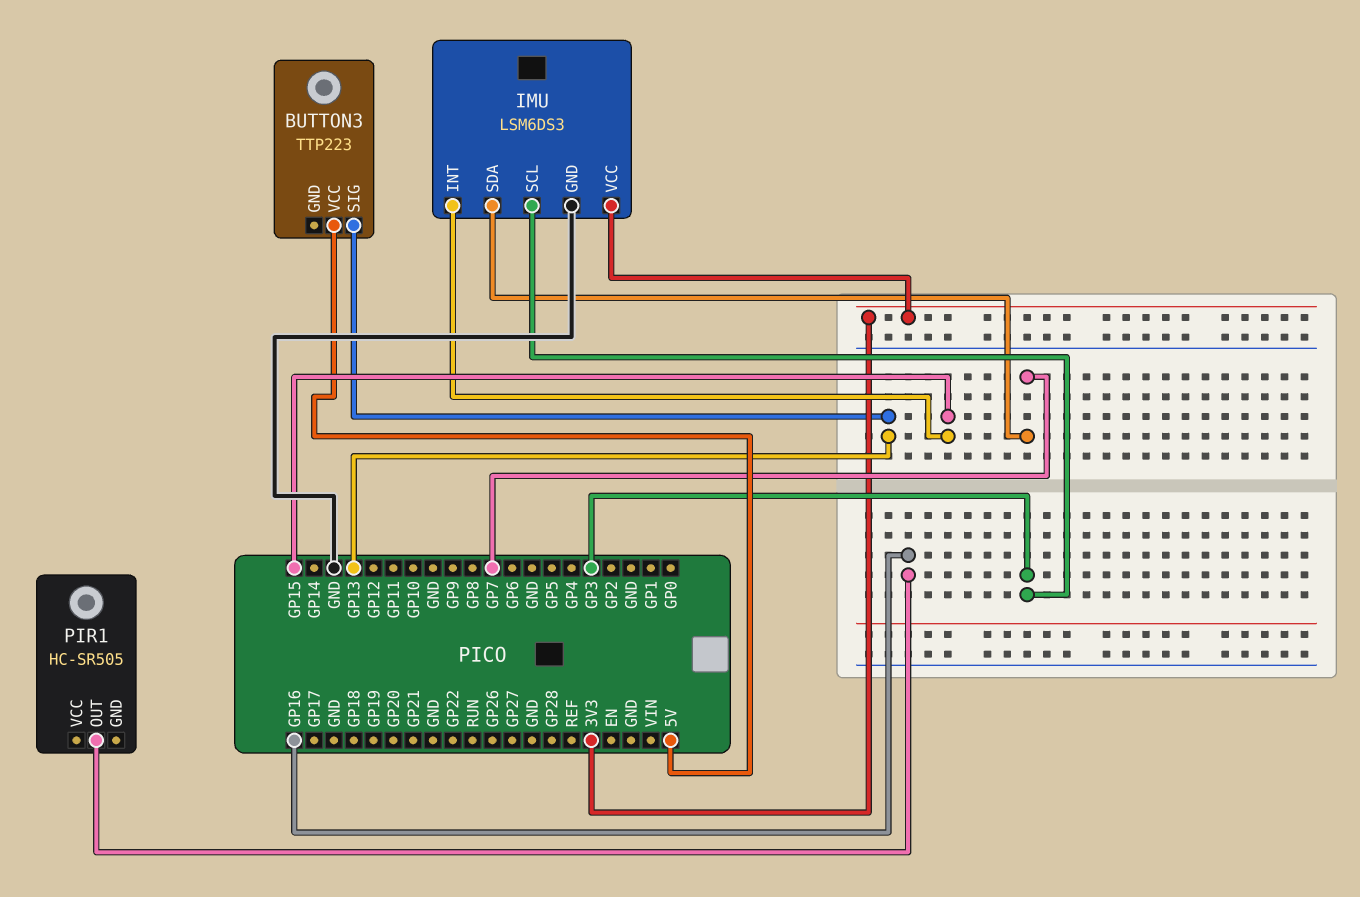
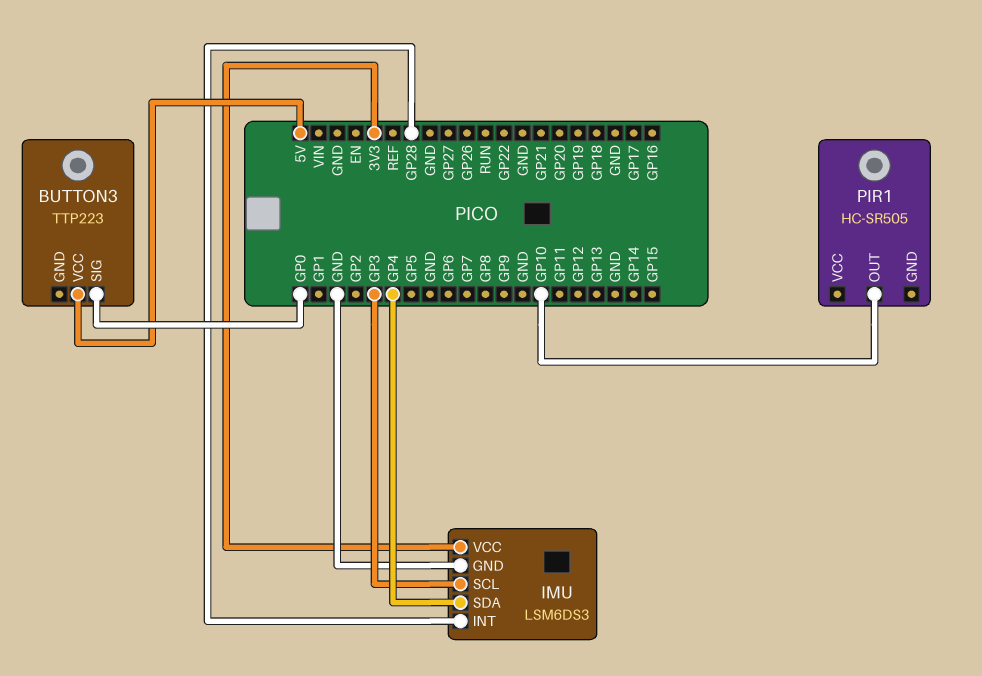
BUTTON3 pin SIG: GP13 -> GP0
IMU pin INT: GP15 -> GP28
IMU pin SDA: GP7 -> GP4
PIR1 pin OUT: GP16 -> GP10

